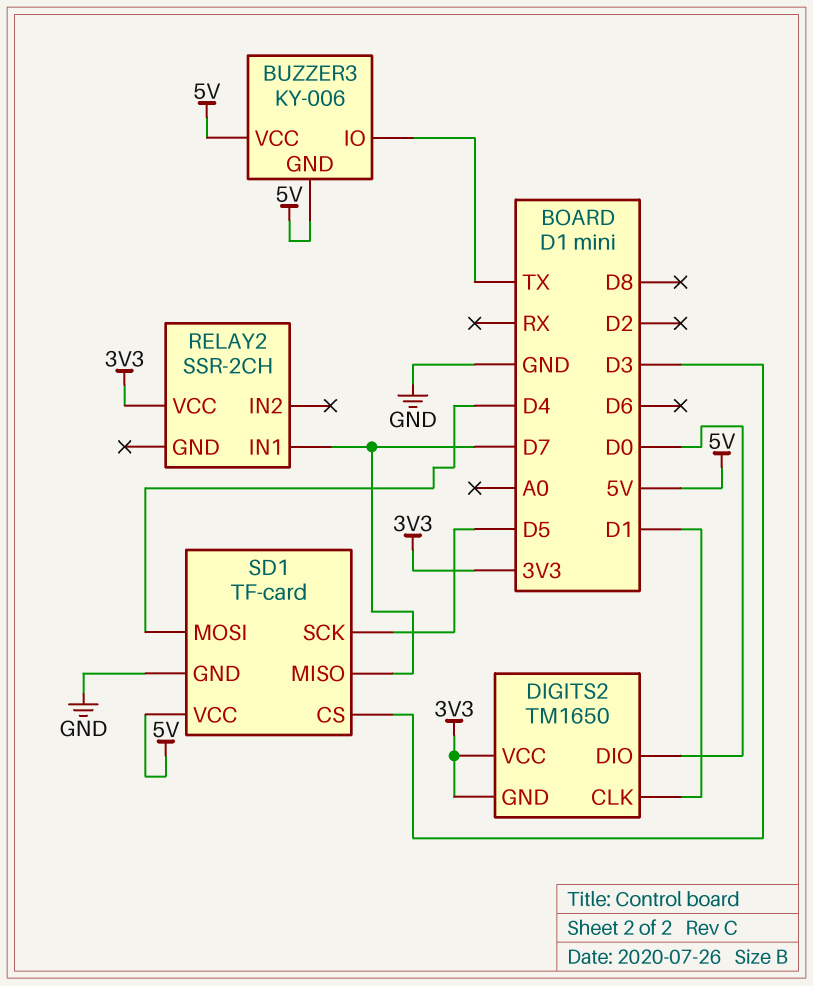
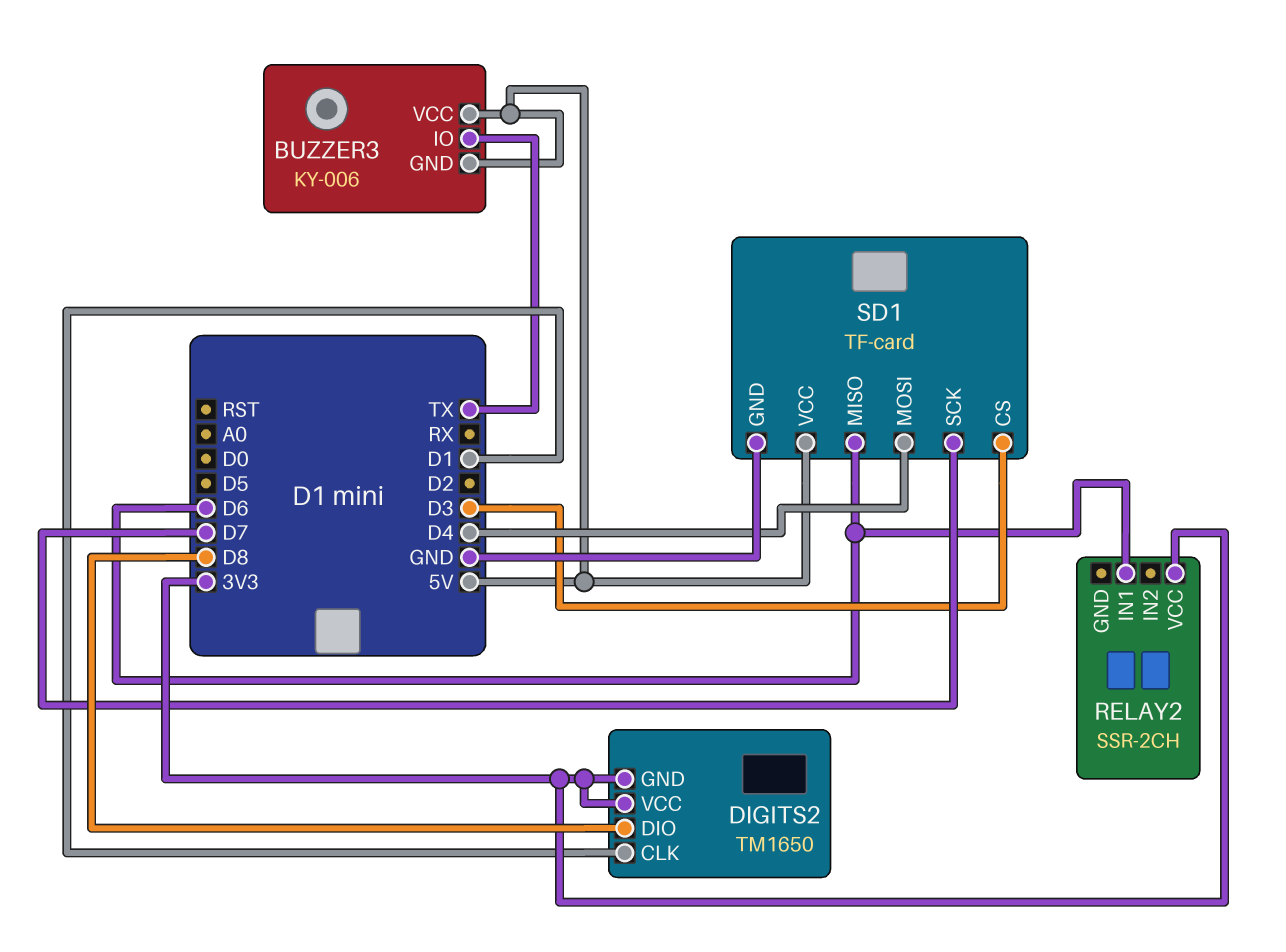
DIGITS2 pin DIO: D0 -> D8
RELAY2 pin IN1: D7 -> D6
SD1 pin MISO: D7 -> D6
SD1 pin SCK: D5 -> D7

